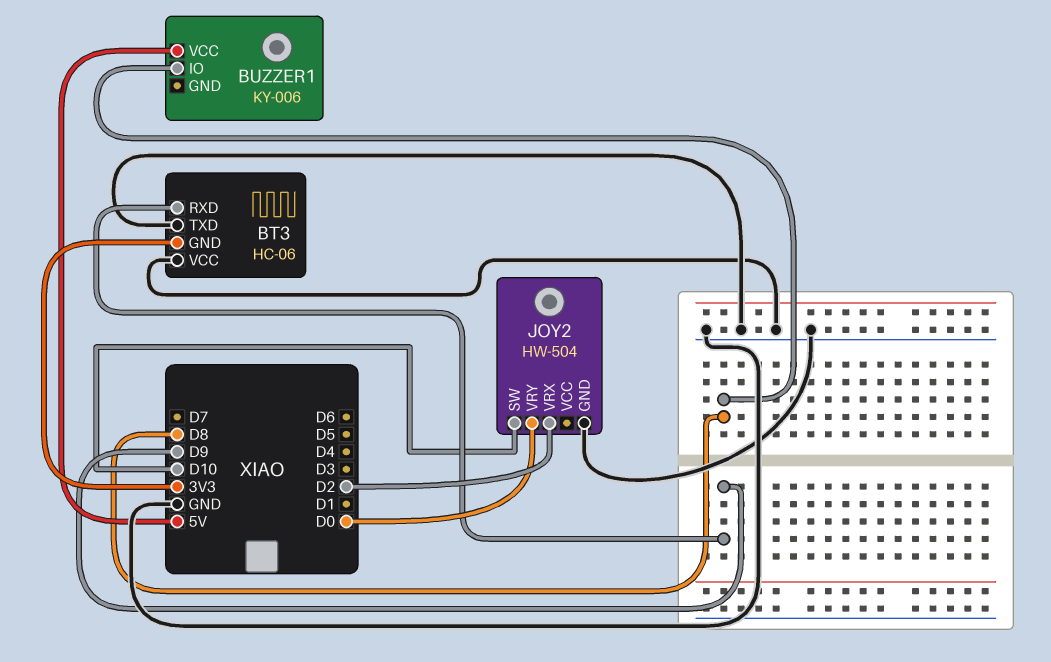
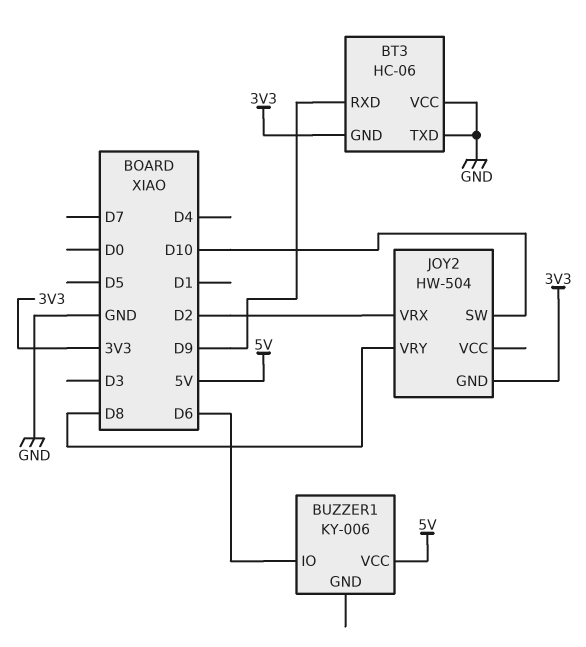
BUZZER1 pin IO: D8 -> D6
JOY2 pin GND: GND -> 3V3
JOY2 pin VRY: D0 -> D8

